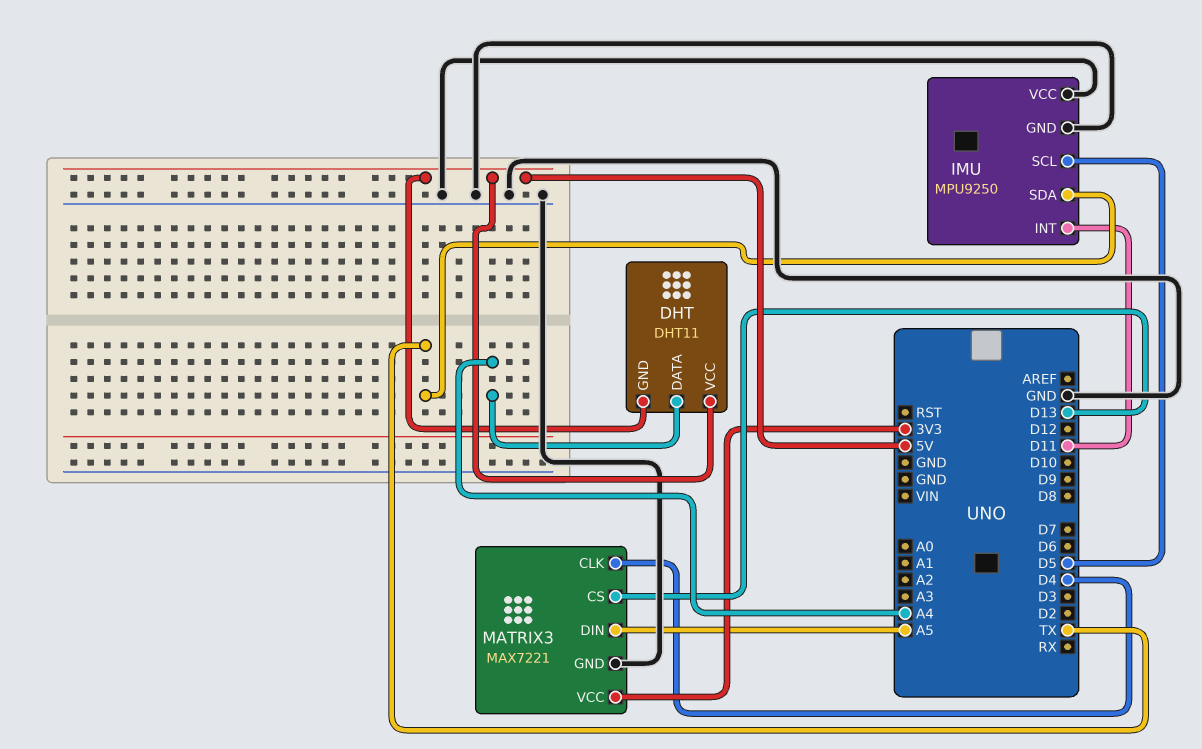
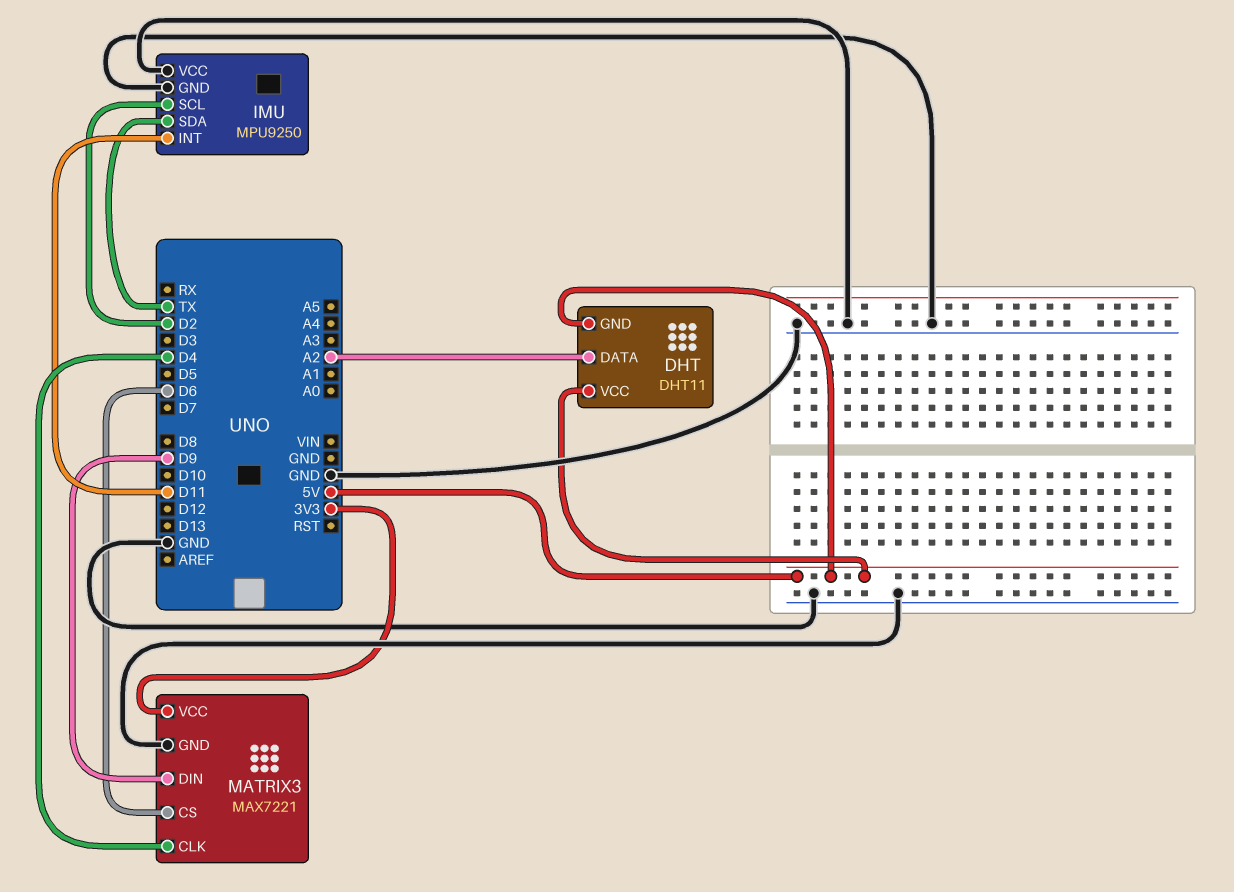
DHT pin DATA: A4 -> A2
IMU pin SCL: D5 -> D2
MATRIX3 pin CS: D13 -> D6
MATRIX3 pin DIN: A5 -> D9

